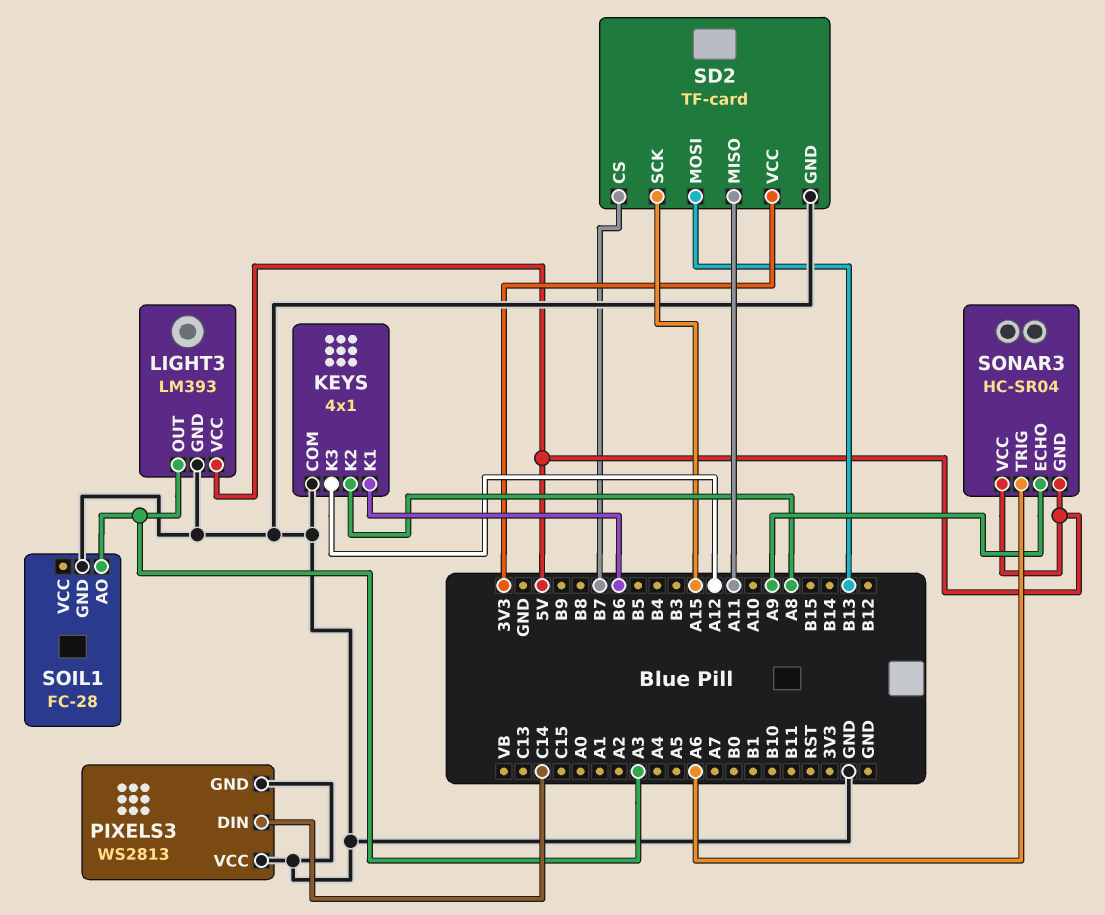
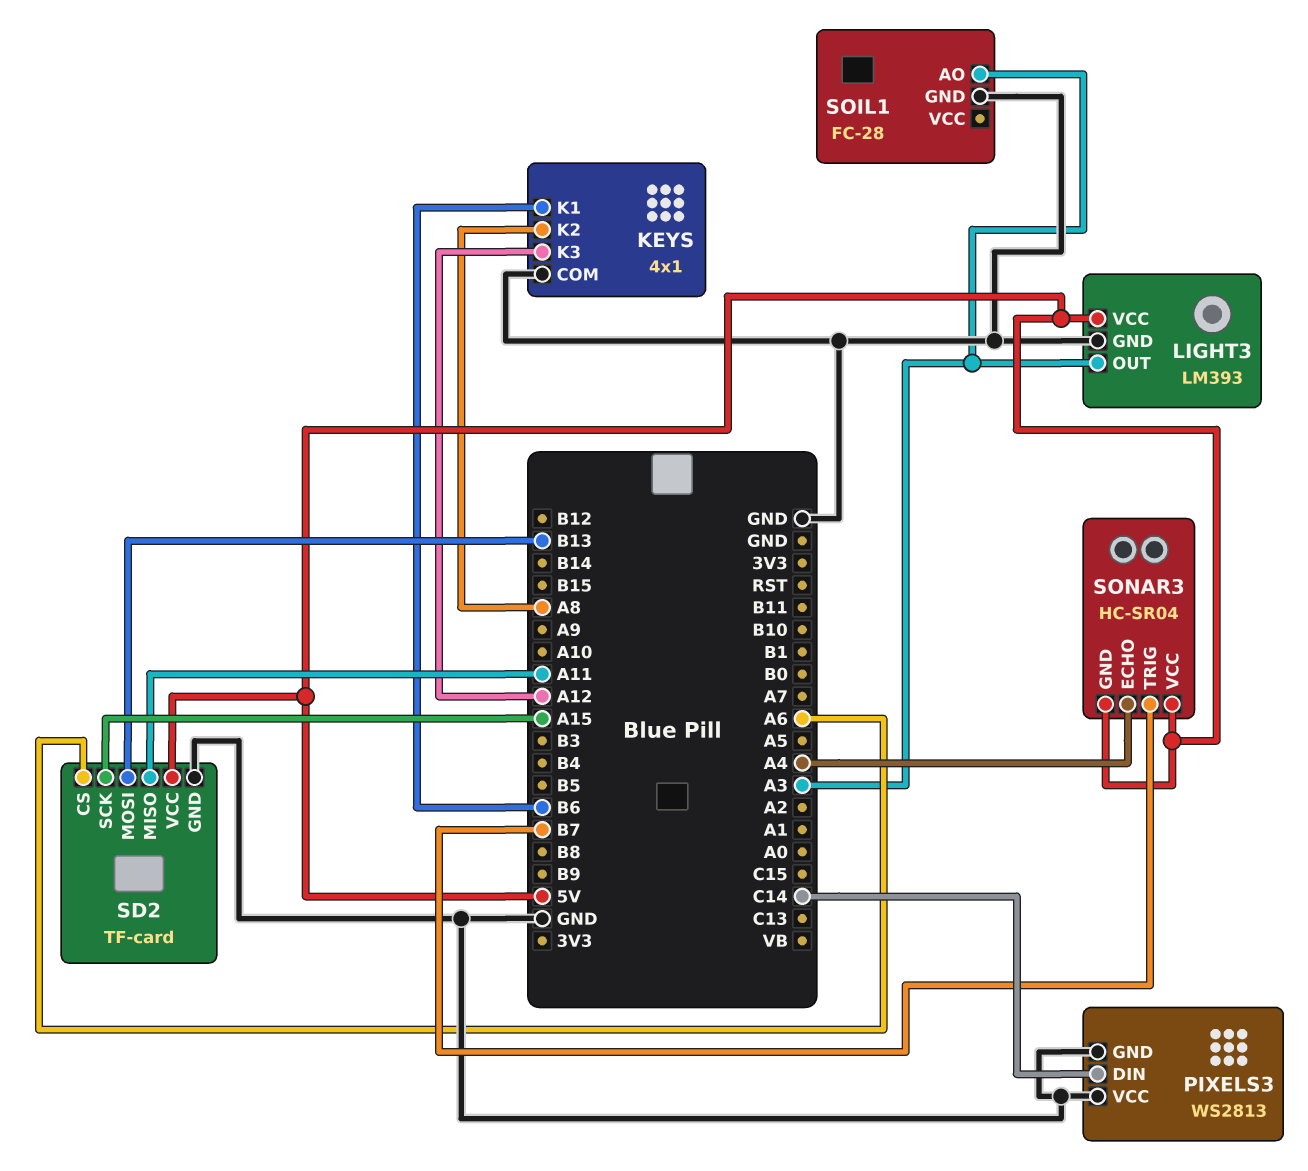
SD2 pin CS: B7 -> A6
SD2 pin VCC: 3V3 -> 5V
SONAR3 pin ECHO: A9 -> A4
SONAR3 pin TRIG: A6 -> B7

